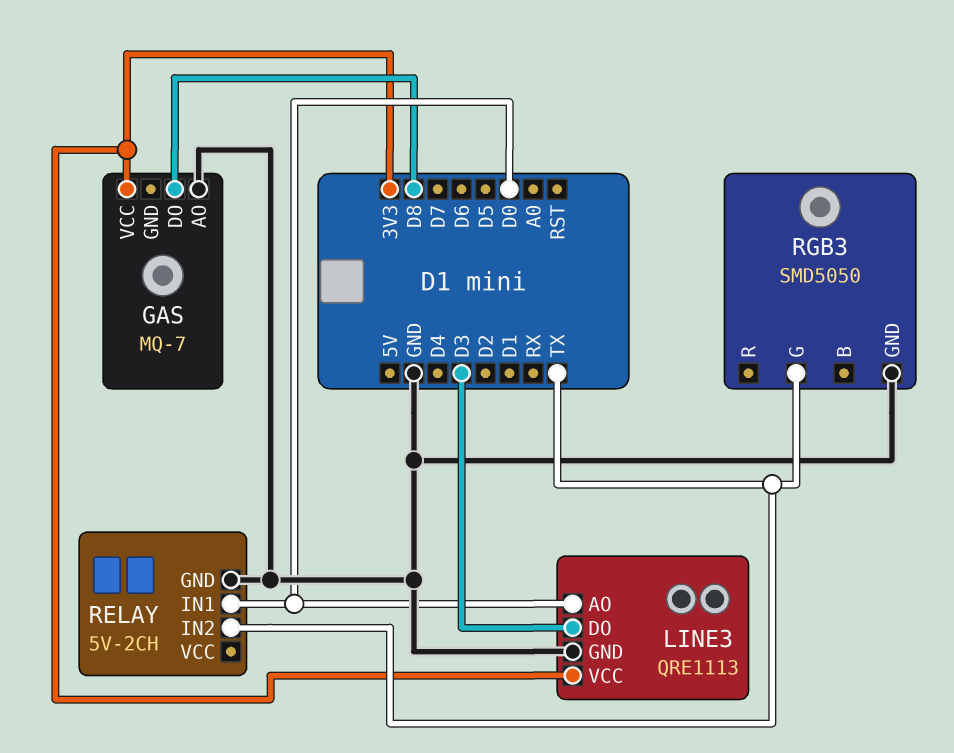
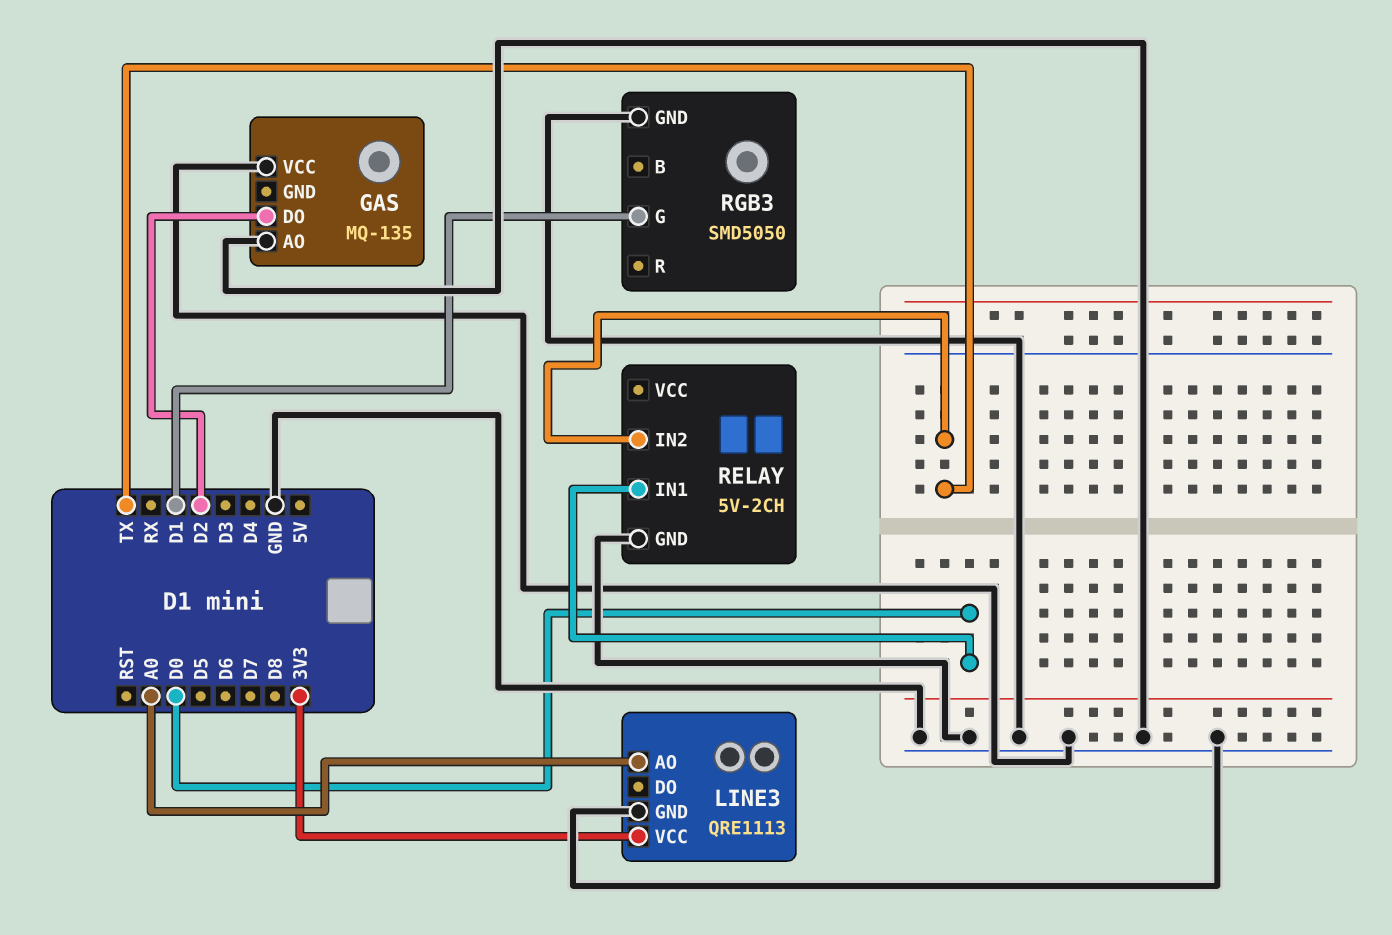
GAS: MQ-7 -> MQ-135
GAS pin DO: D8 -> D2
GAS pin VCC: 3V3 -> GND
LINE3 pin AO: D0 -> A0
LINE3 pin DO: D3 -> none
RGB3 pin G: TX -> D1

